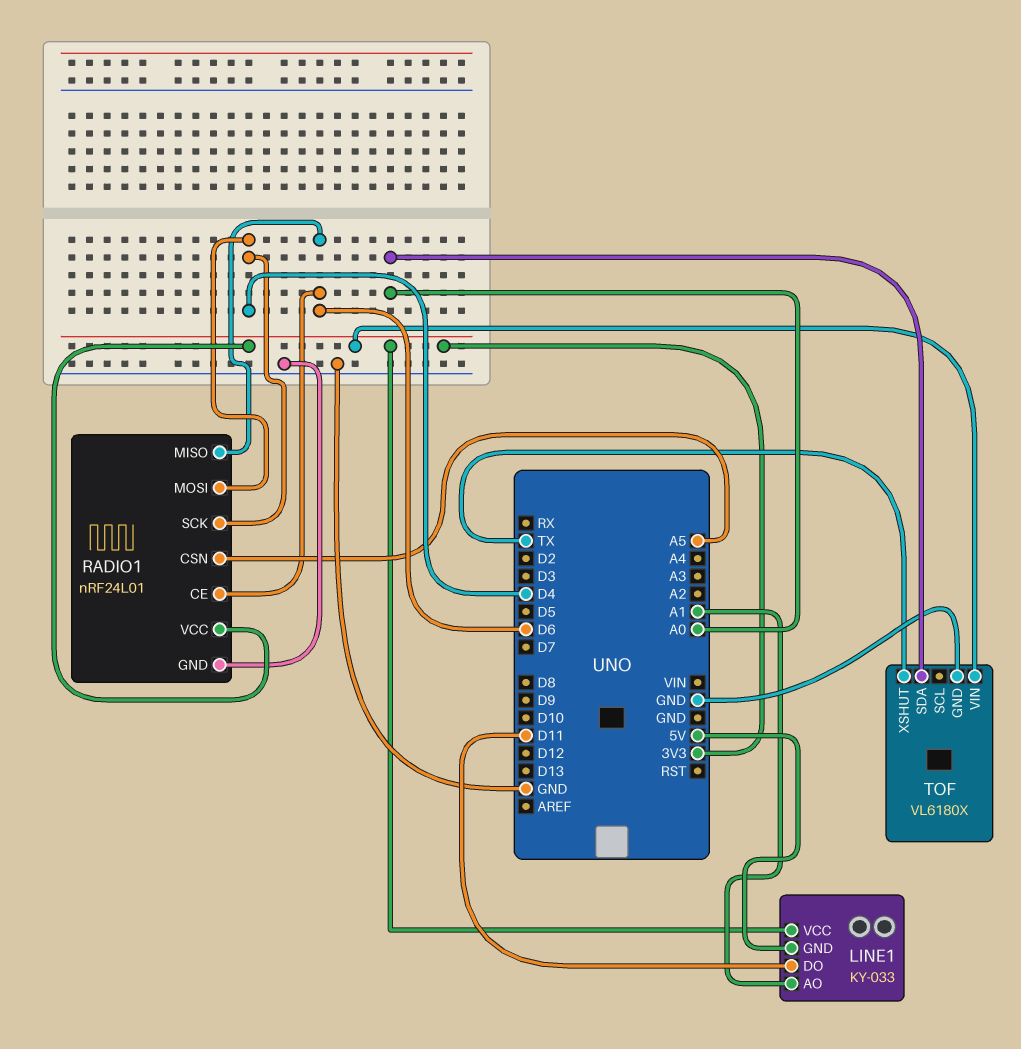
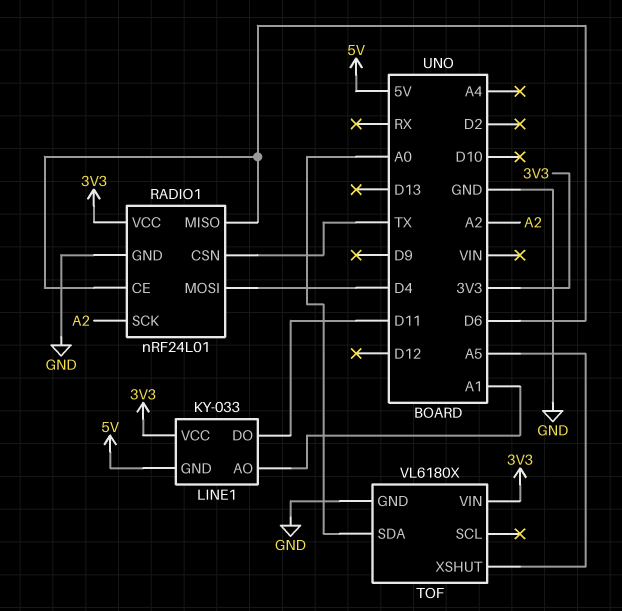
RADIO1 pin CSN: A5 -> TX
RADIO1 pin SCK: D4 -> A2
TOF pin XSHUT: TX -> A5

